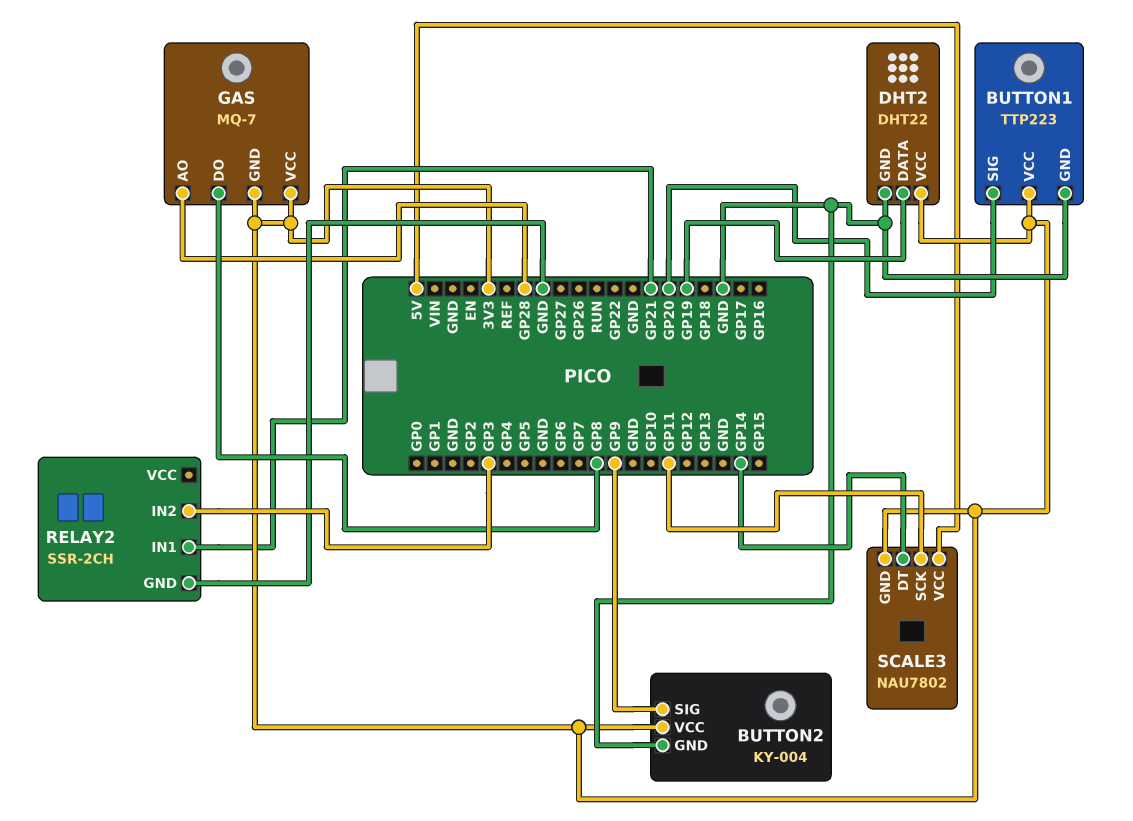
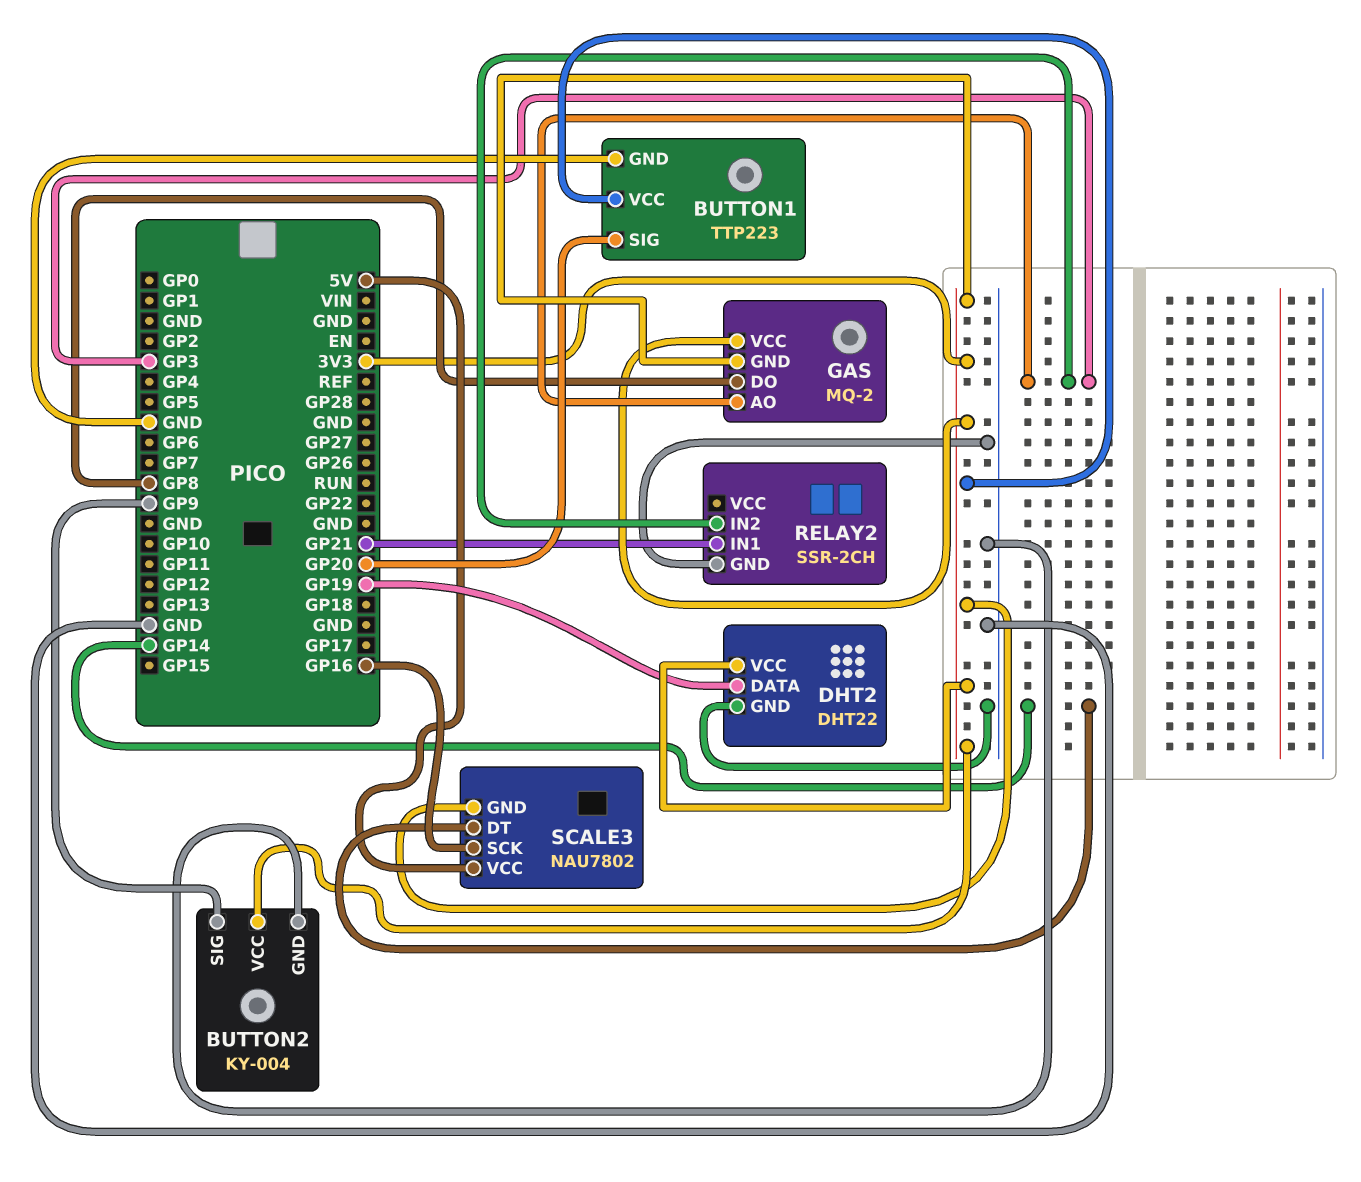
GAS: MQ-7 -> MQ-2
GAS pin AO: GP28 -> GP3
SCALE3 pin SCK: GP11 -> GP16

